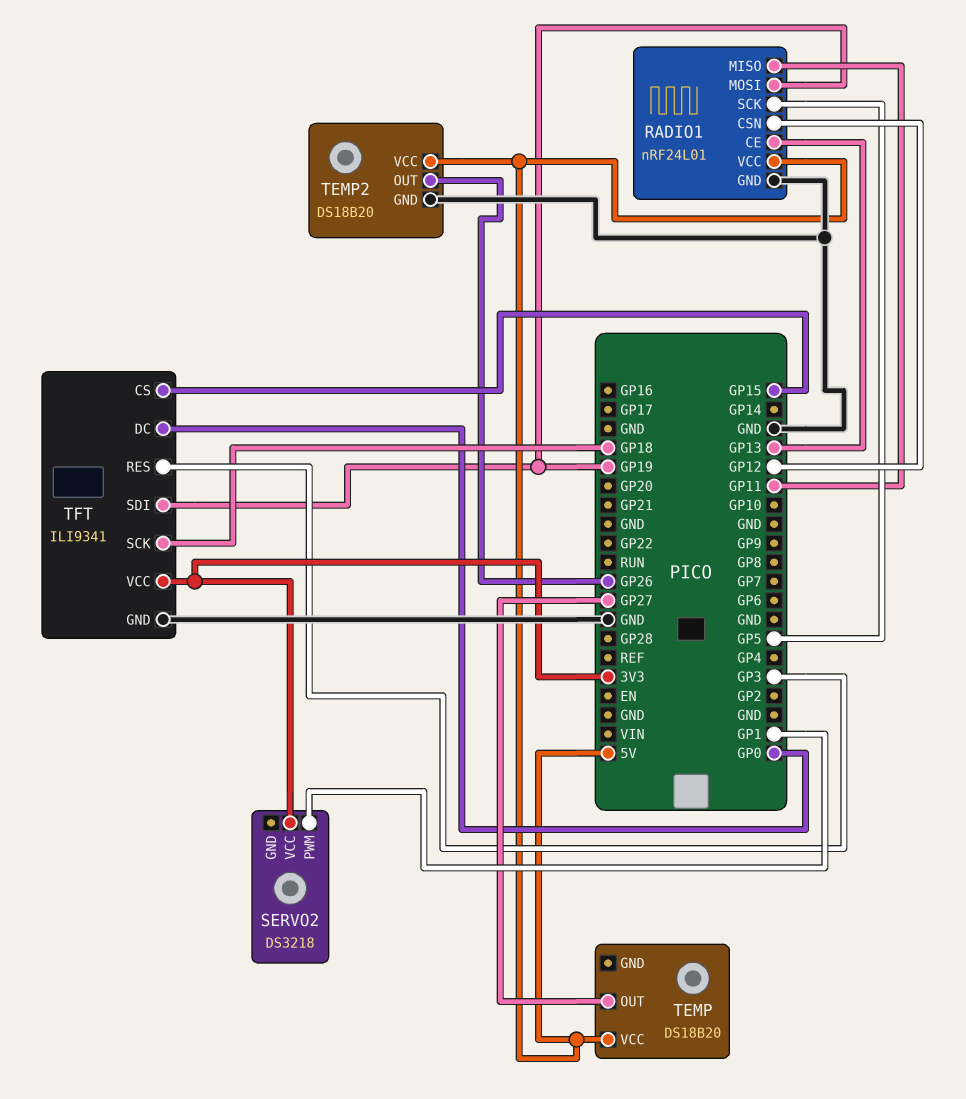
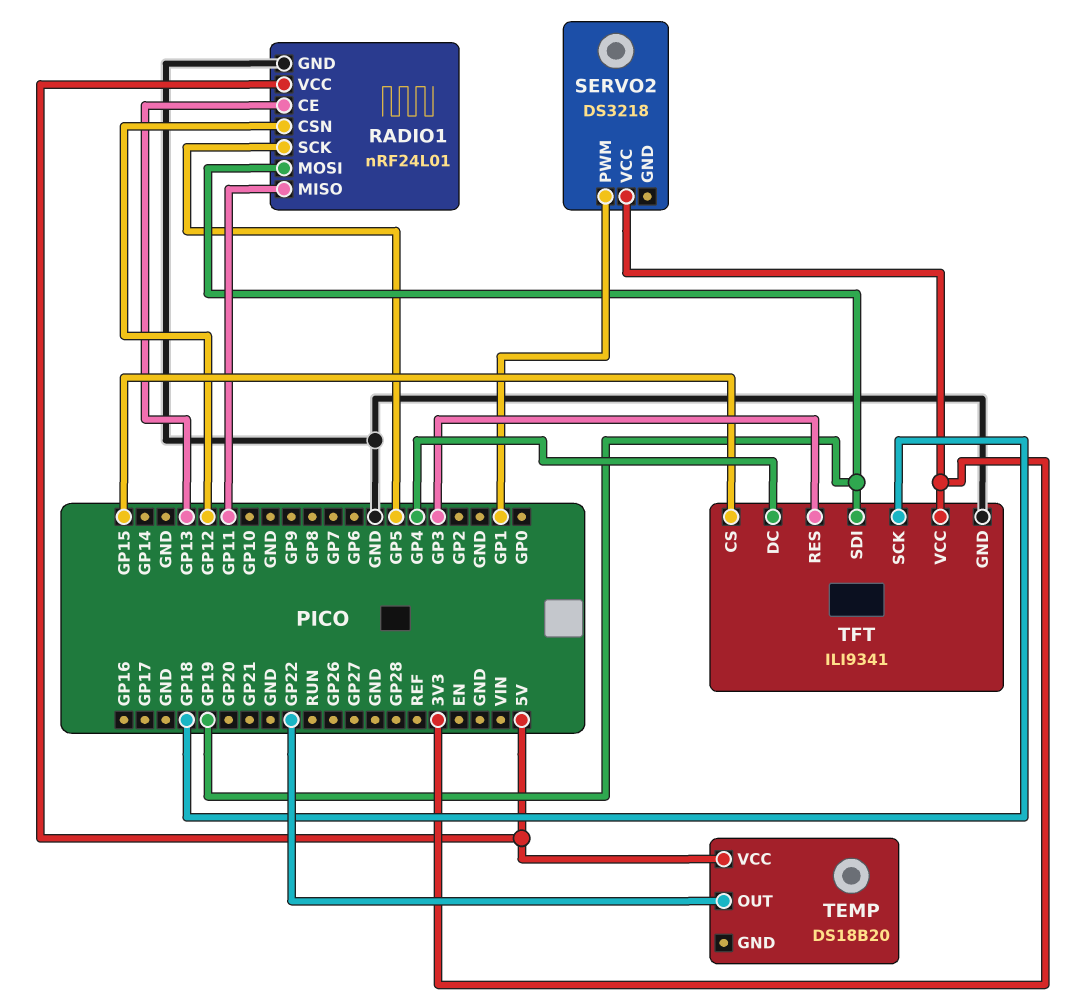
TEMP pin OUT: GP27 -> GP22
TEMP2: DS18B20 -> none
TEMP2 pin GND: GND -> none
TEMP2 pin OUT: GP26 -> none
TEMP2 pin VCC: 5V -> none
TFT pin DC: GP0 -> GP4

